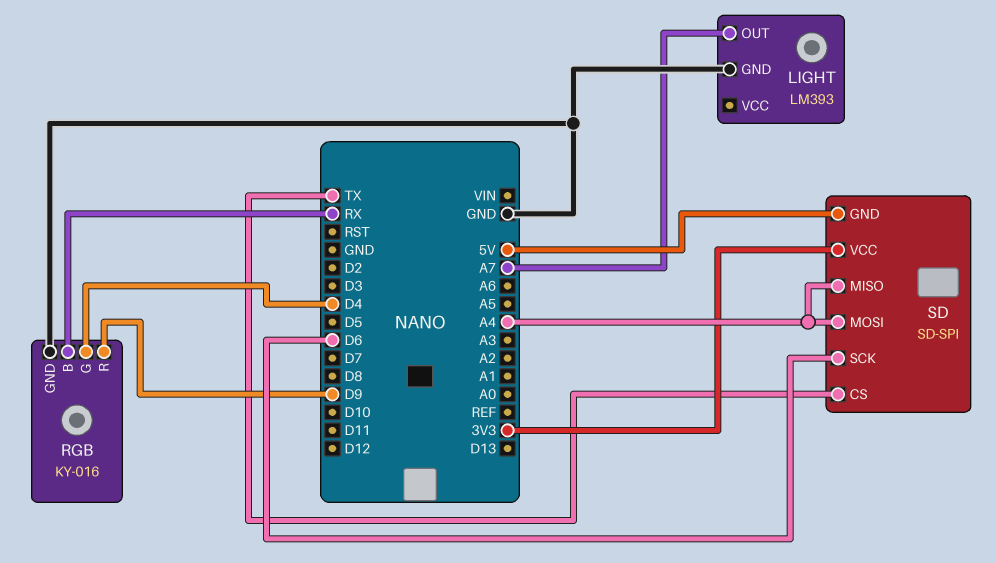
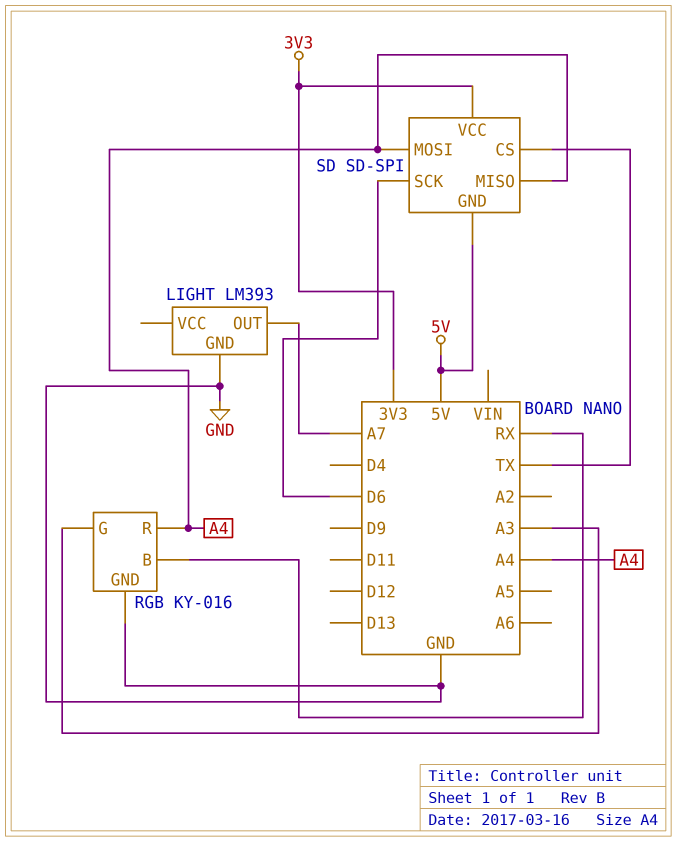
RGB pin G: D4 -> A3
RGB pin R: D9 -> A4

